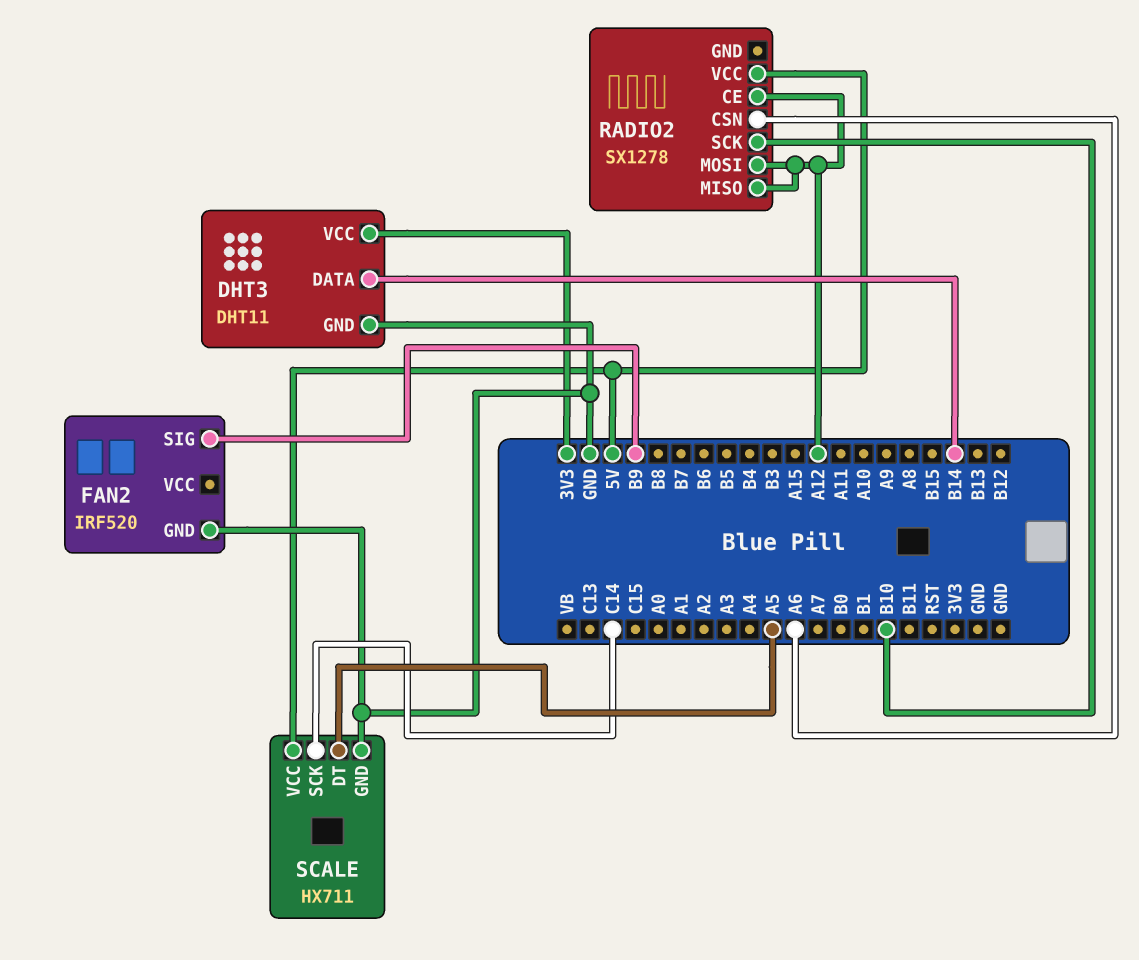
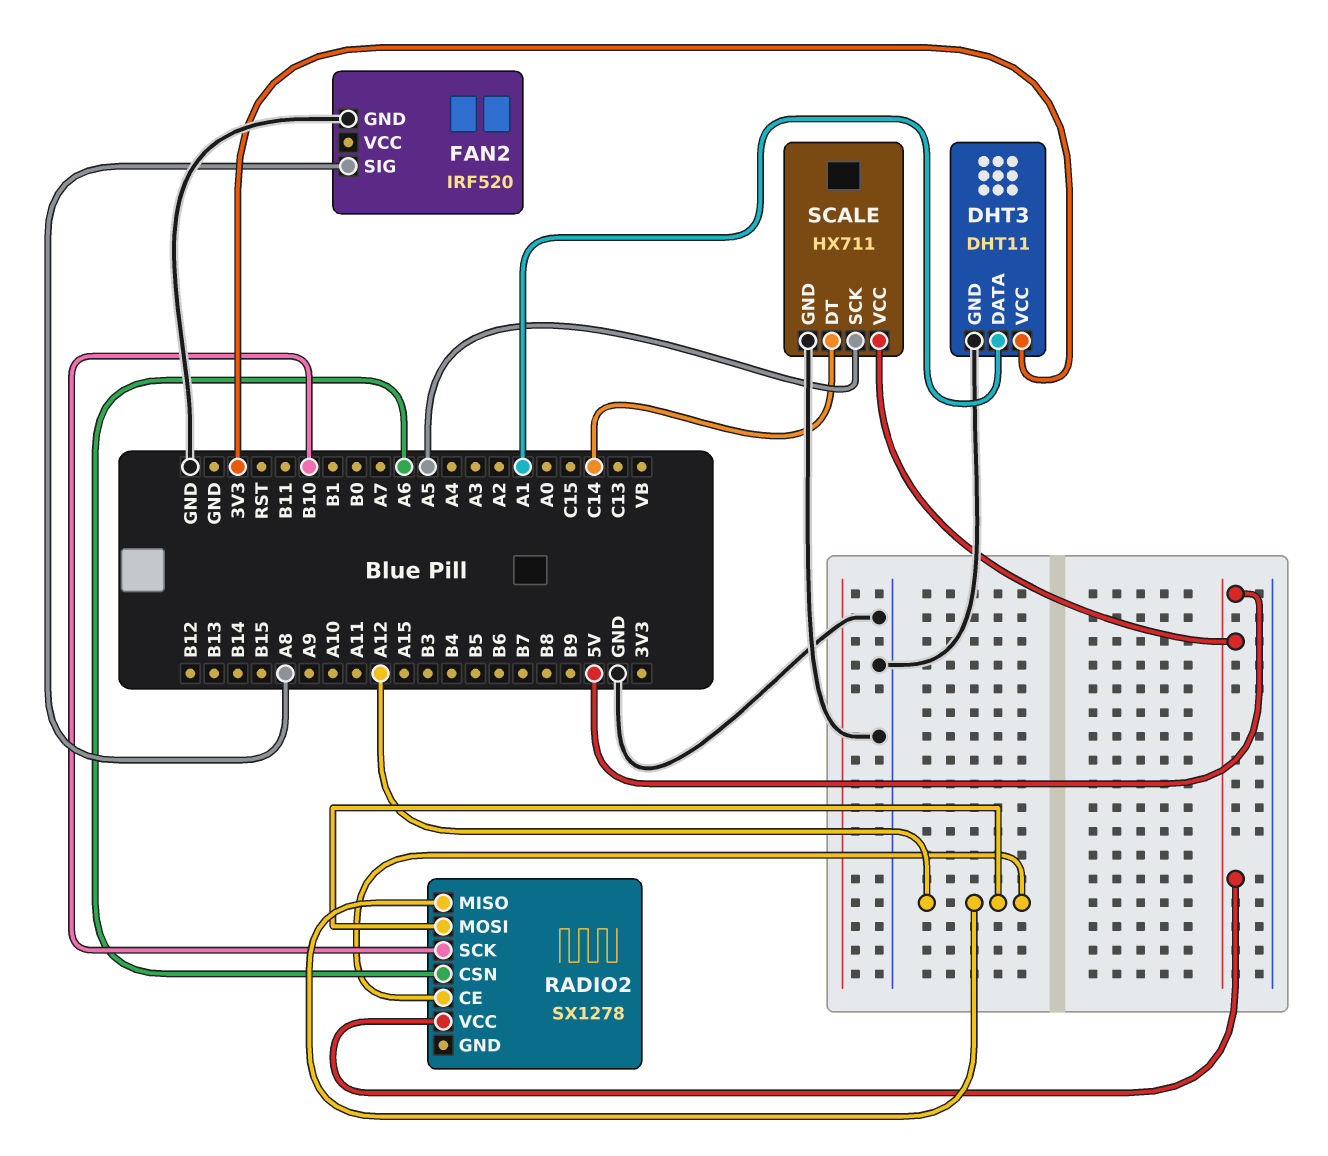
DHT3 pin DATA: B14 -> A1
FAN2 pin SIG: B9 -> A8
SCALE pin DT: A5 -> C14
SCALE pin SCK: C14 -> A5

